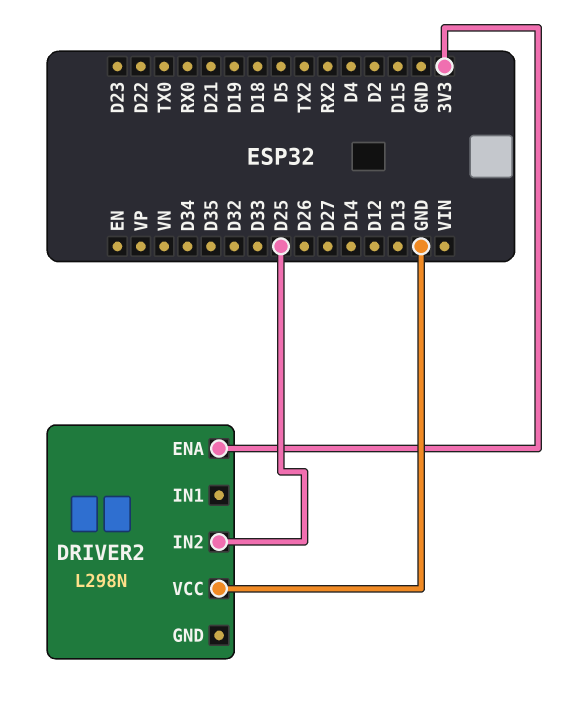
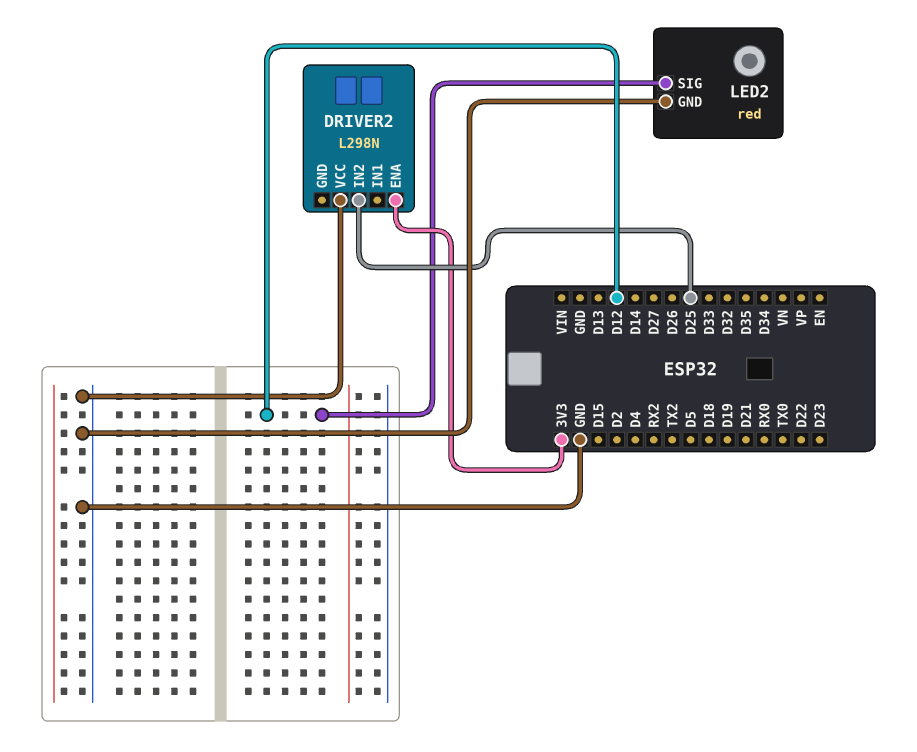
LED2: none -> red
LED2 pin GND: none -> GND
LED2 pin SIG: none -> D12

